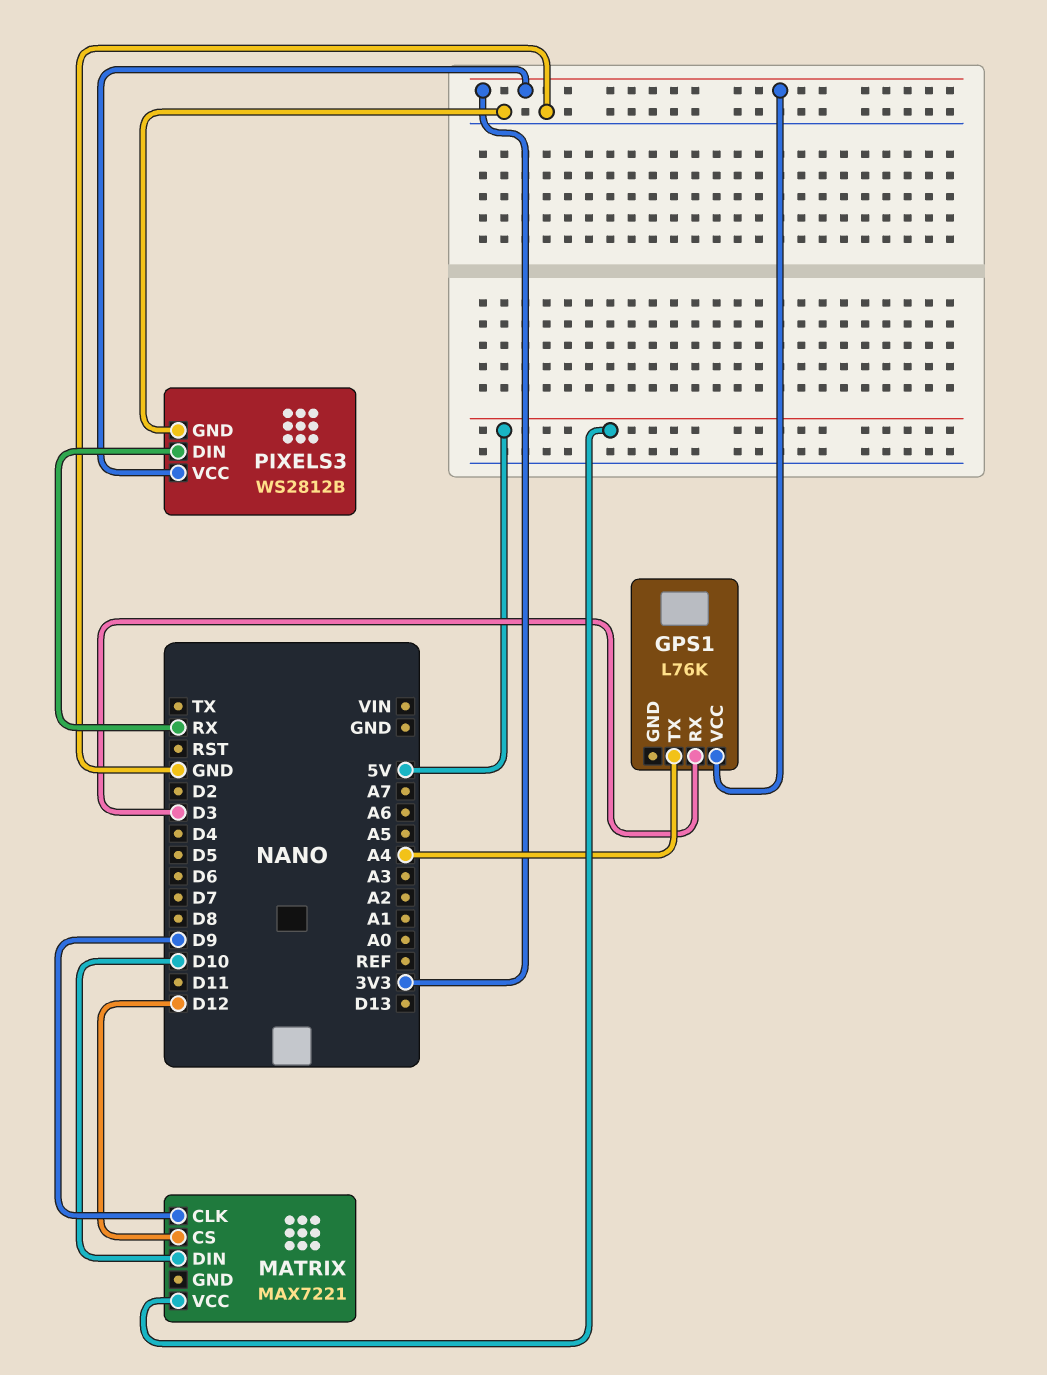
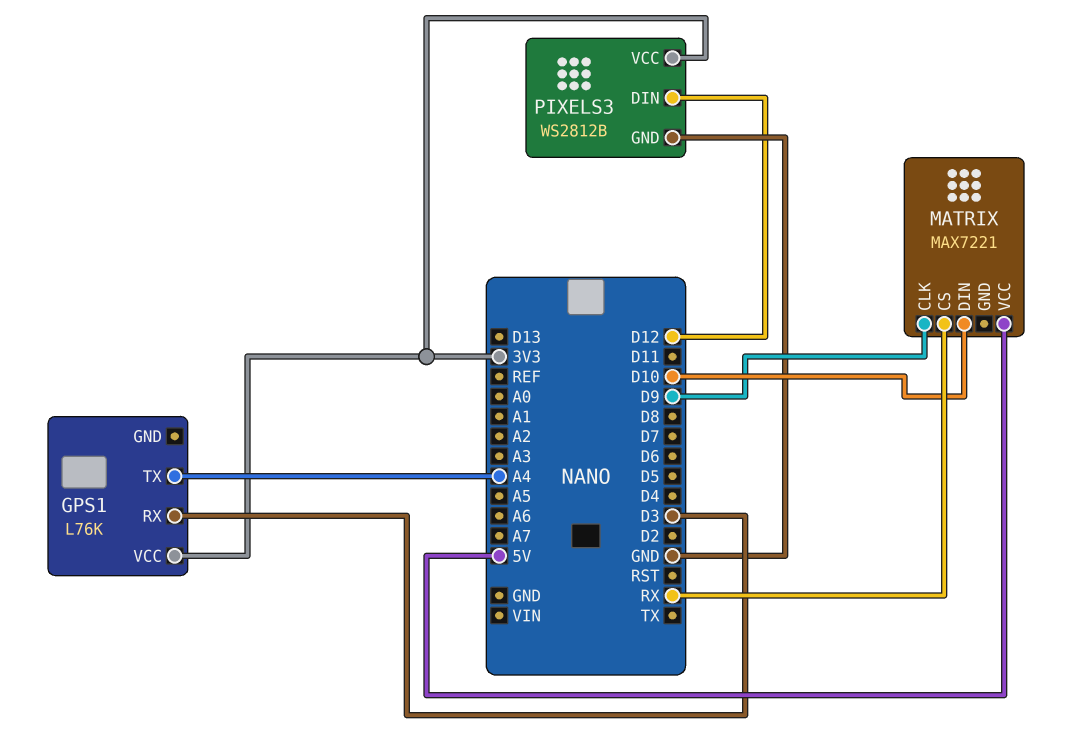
MATRIX pin CS: D12 -> RX
PIXELS3 pin DIN: RX -> D12

